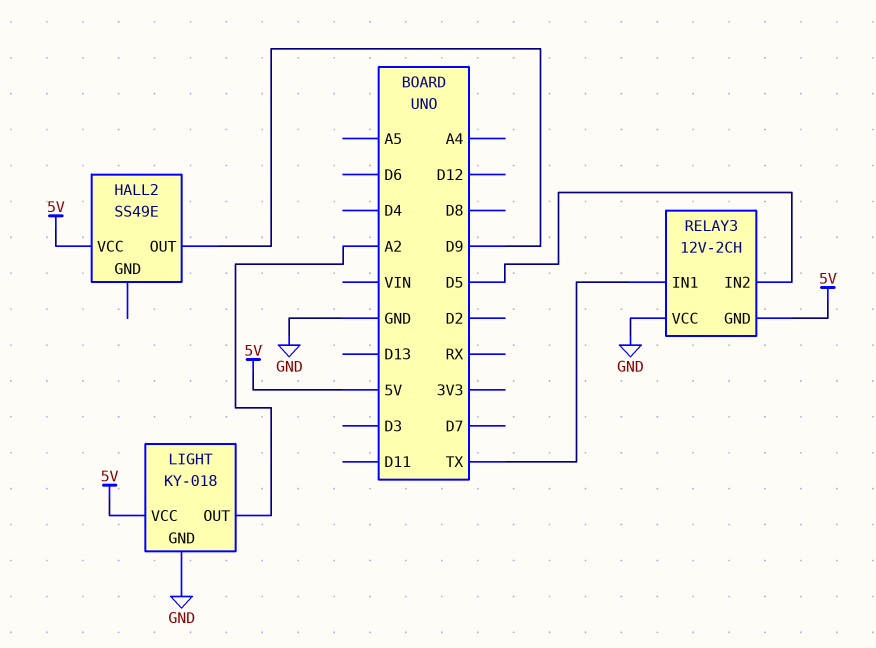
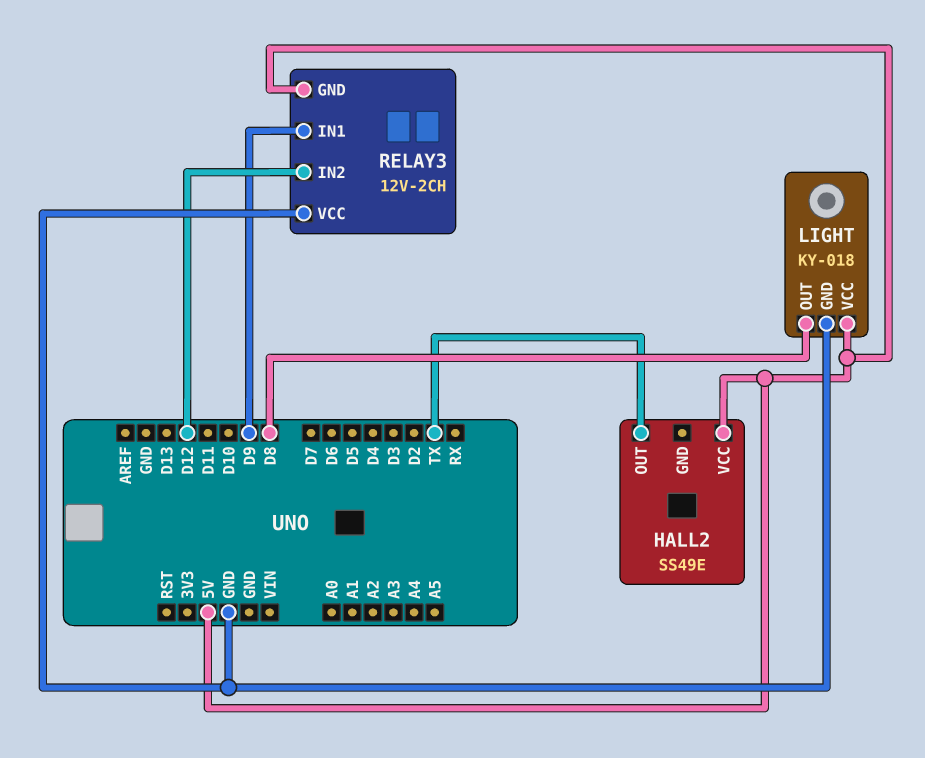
HALL2 pin OUT: D9 -> TX
LIGHT pin OUT: A2 -> D8
RELAY3 pin IN1: TX -> D9
RELAY3 pin IN2: D5 -> D12

